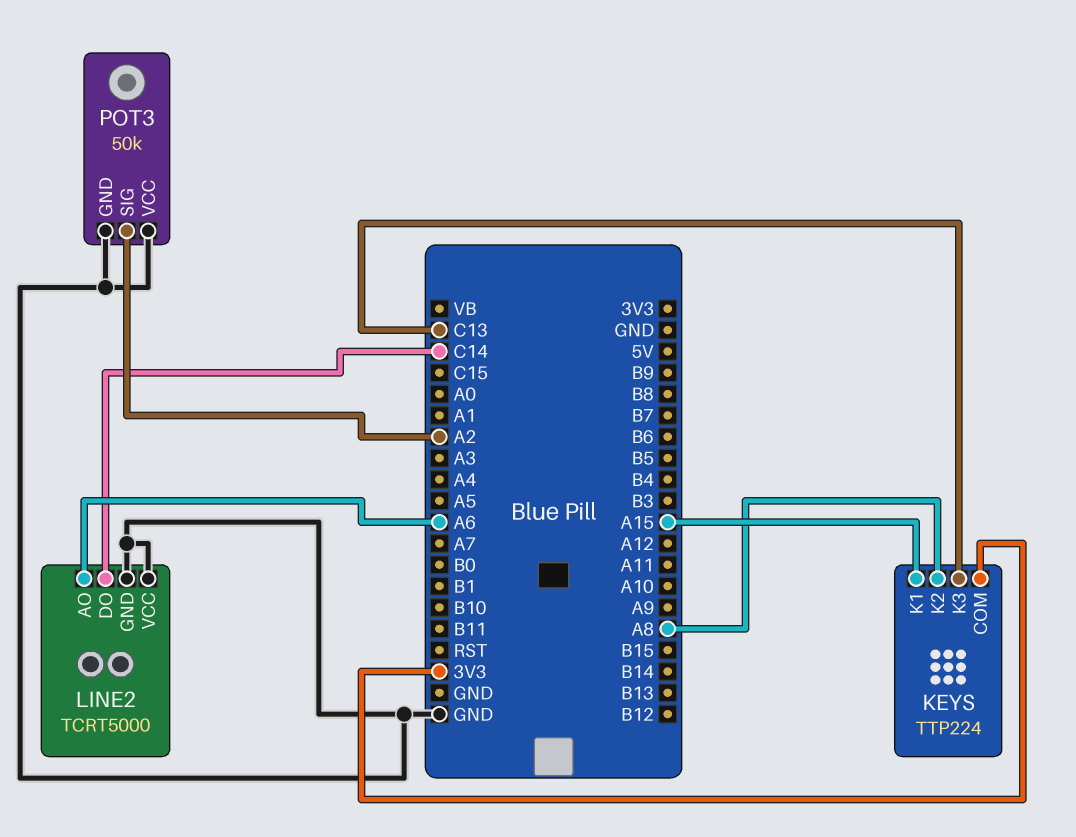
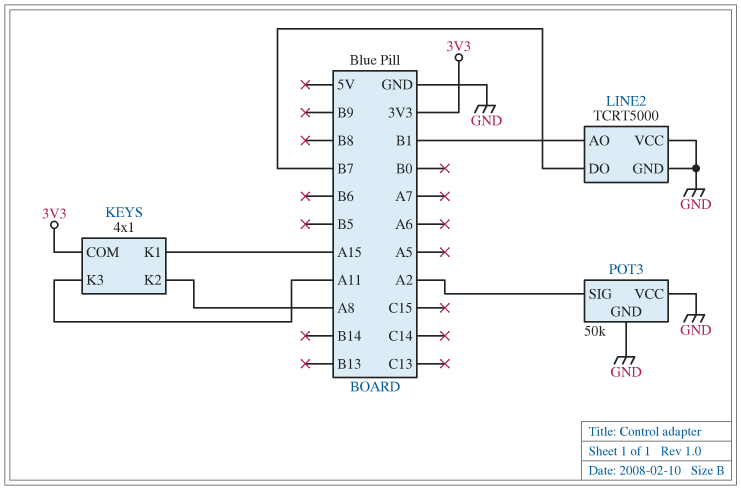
KEYS: TTP224 -> 4x1
KEYS pin K3: C13 -> A11
LINE2 pin AO: A6 -> B1
LINE2 pin DO: C14 -> B7

